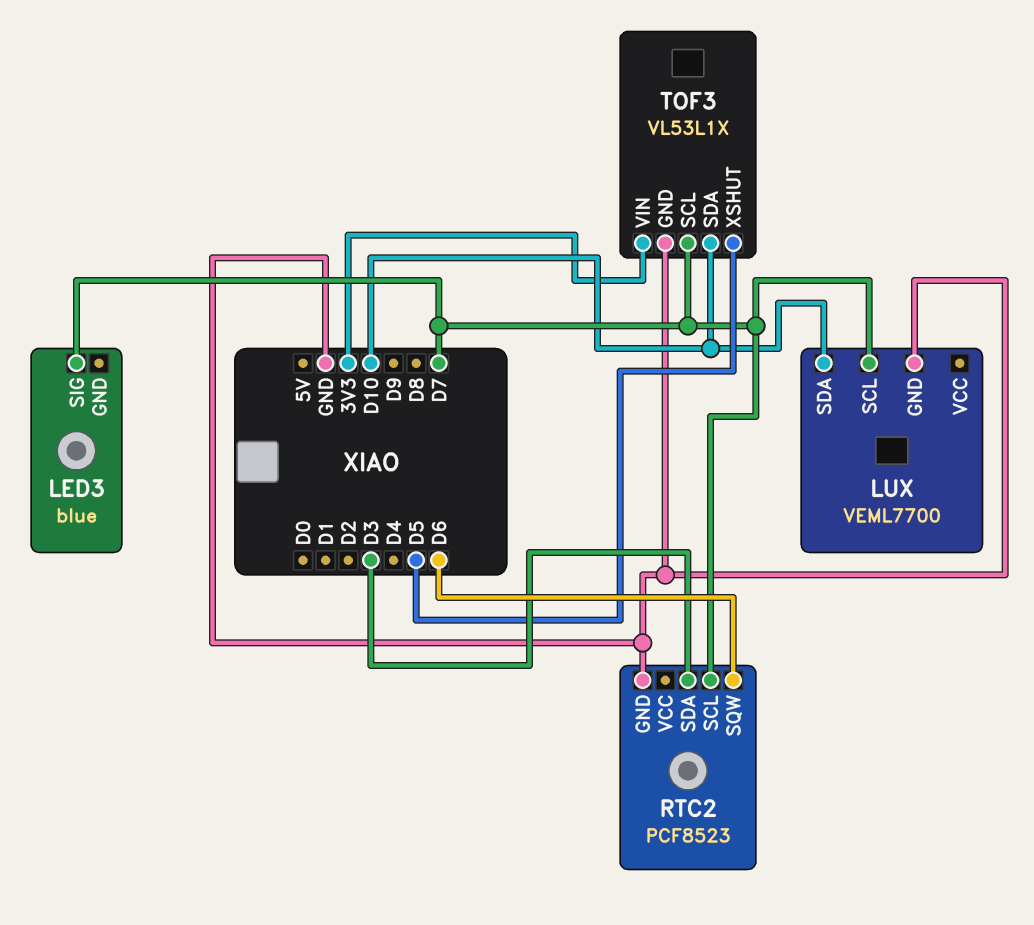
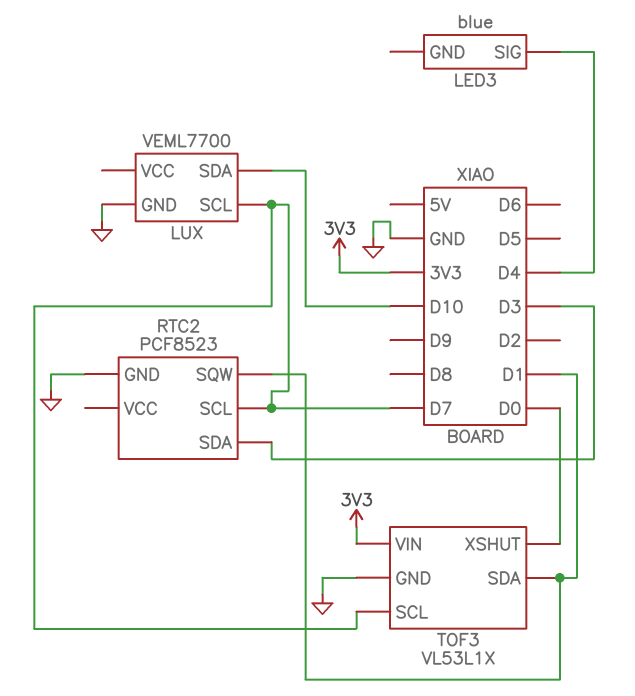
LED3 pin SIG: D7 -> D4
RTC2 pin SQW: D6 -> D1
TOF3 pin SDA: D10 -> D1
TOF3 pin XSHUT: D5 -> D0

